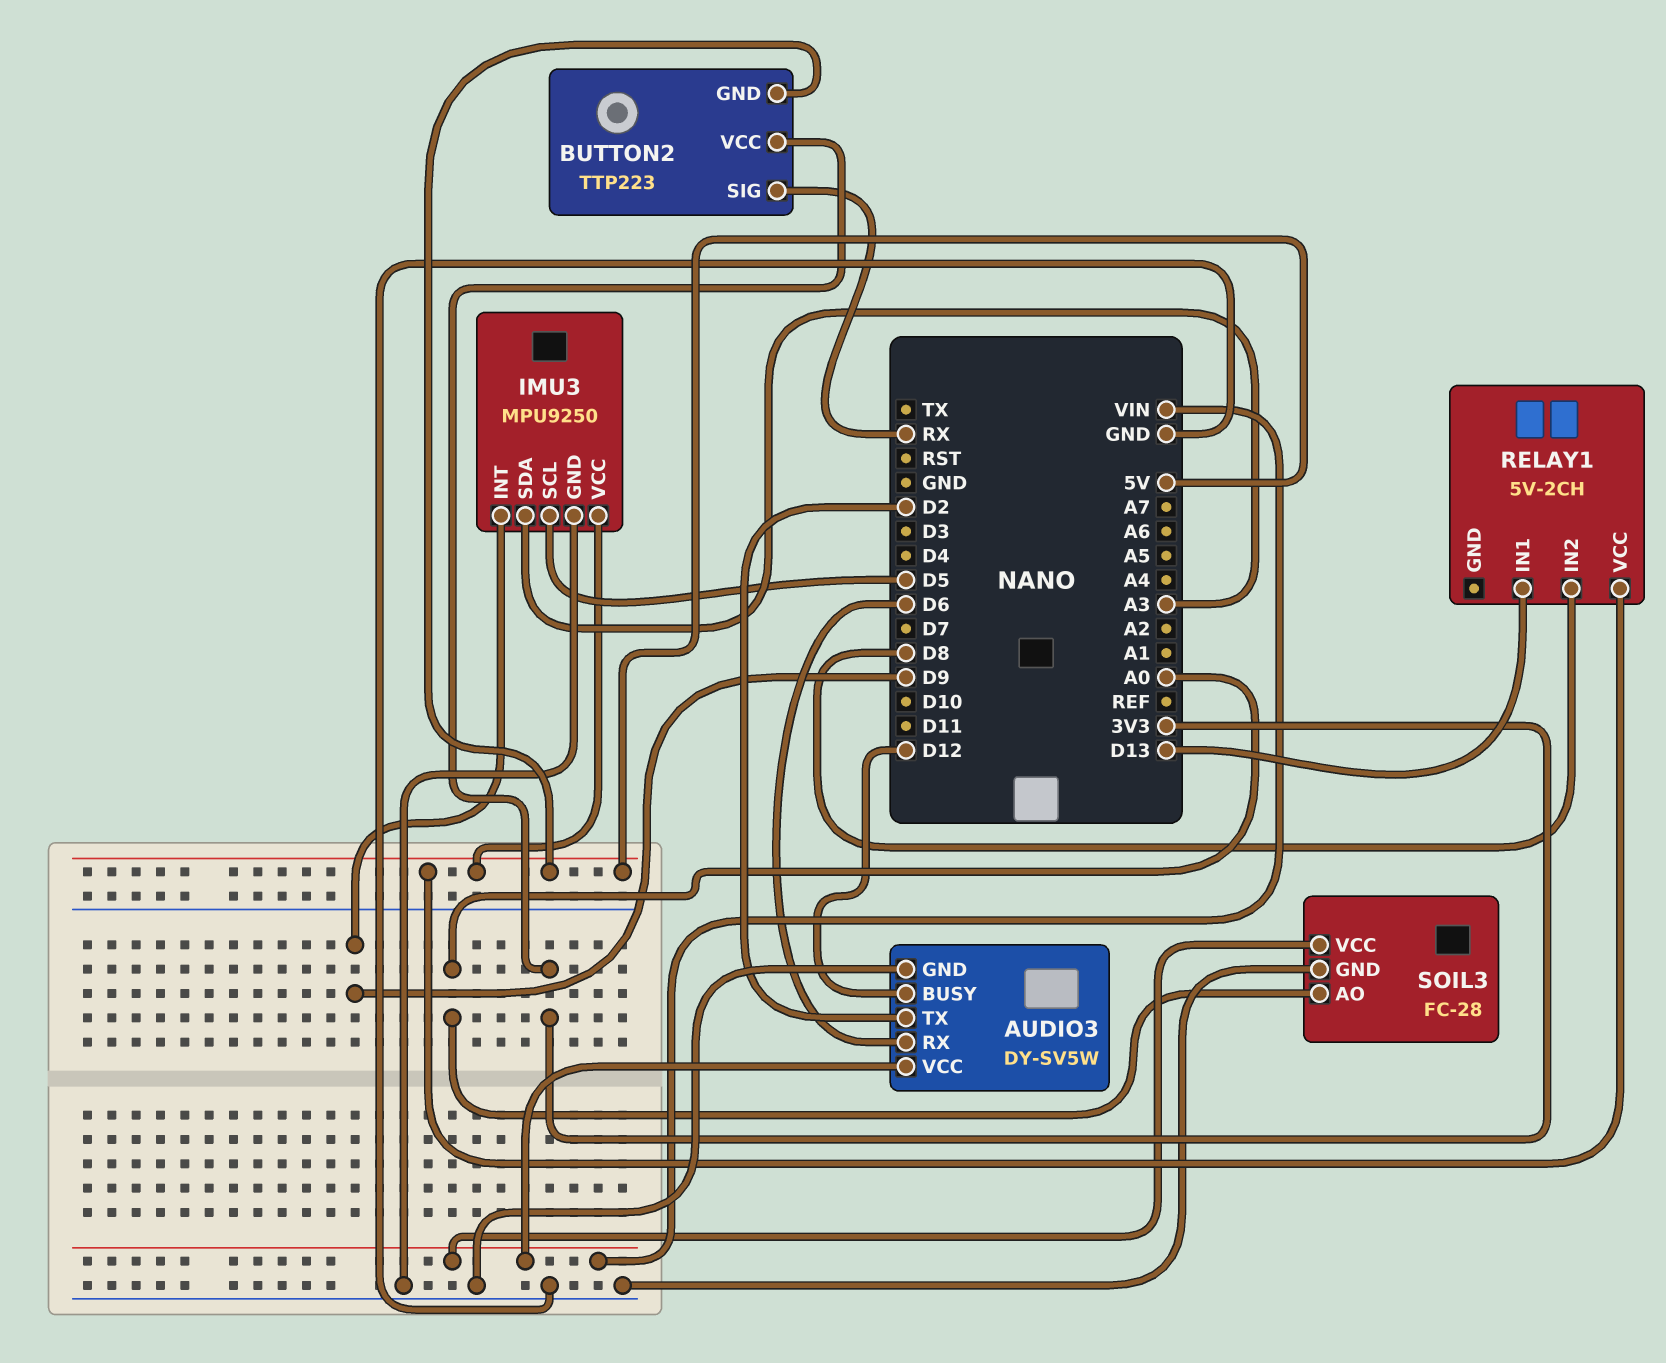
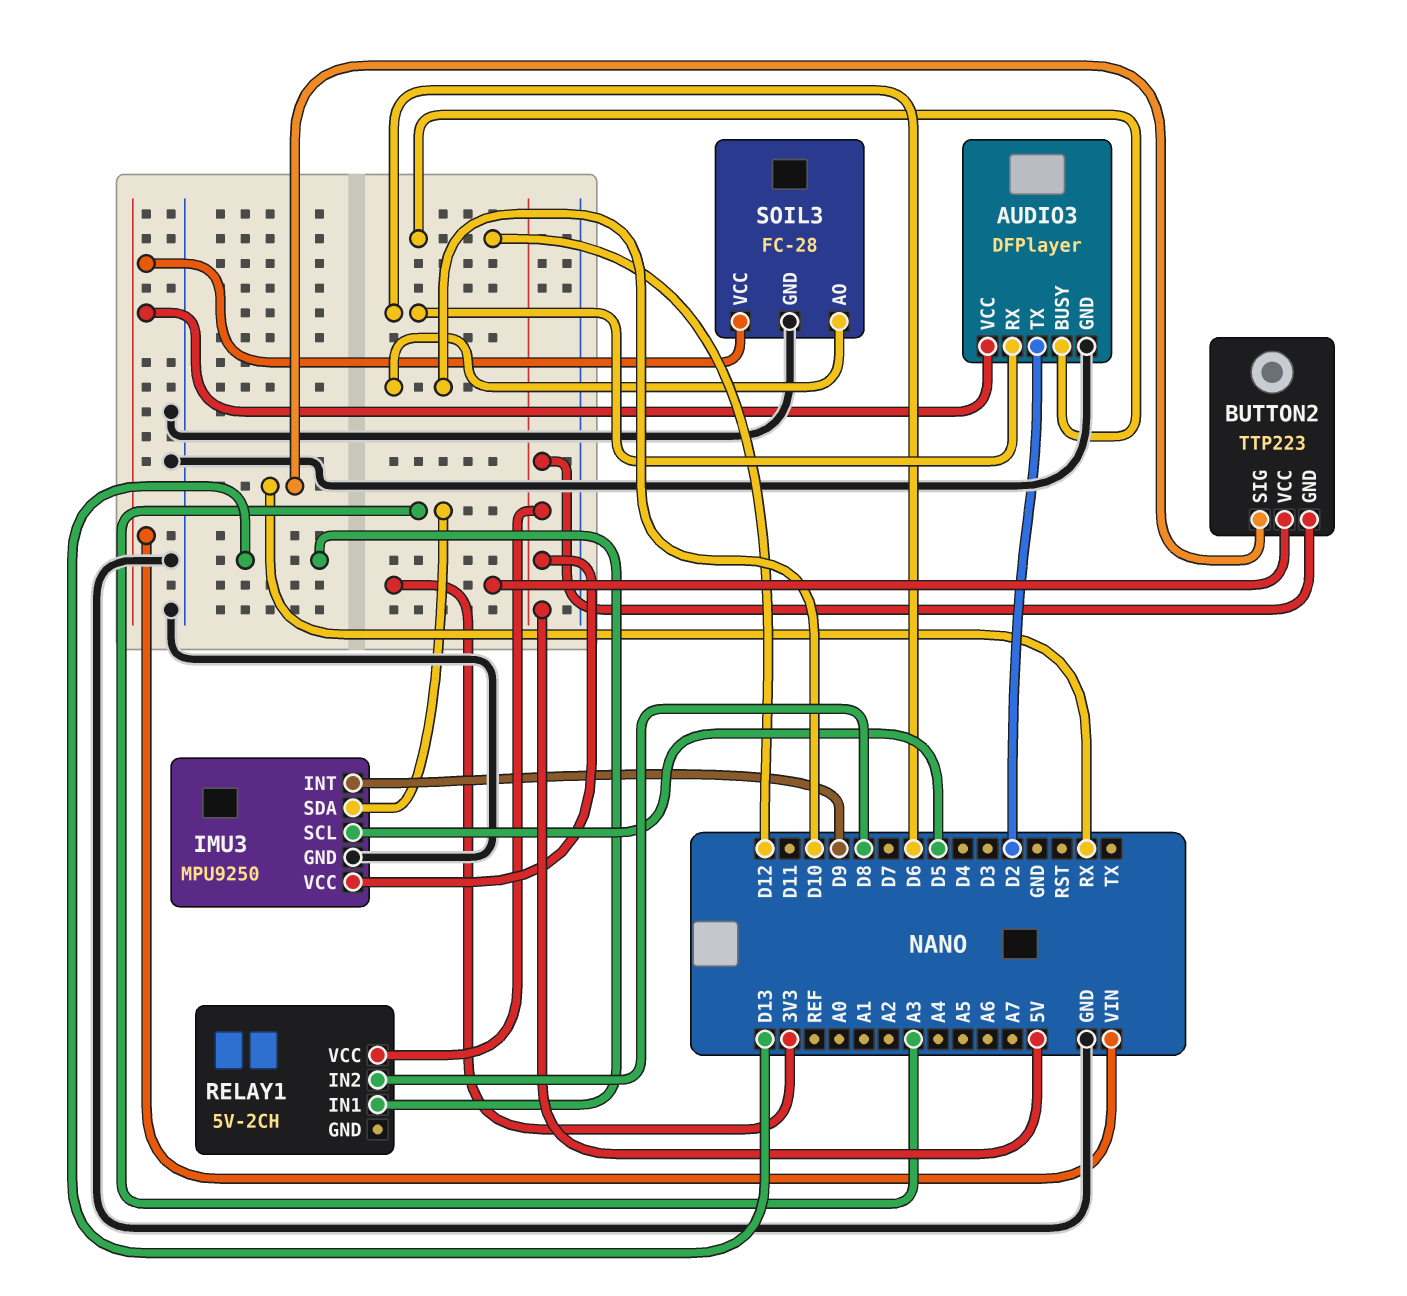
AUDIO3: DY-SV5W -> DFPlayer
SOIL3 pin AO: A0 -> D10

